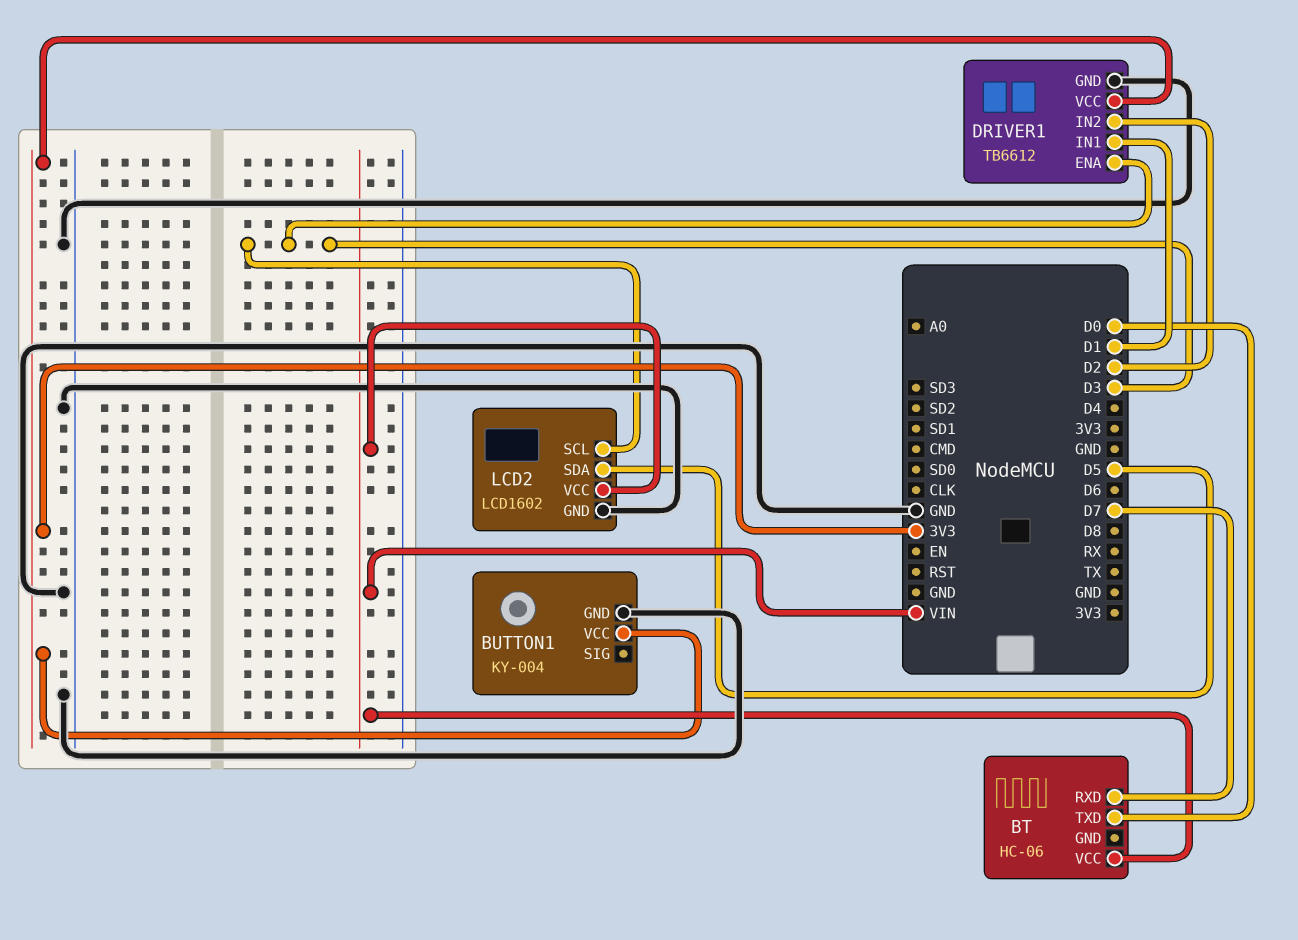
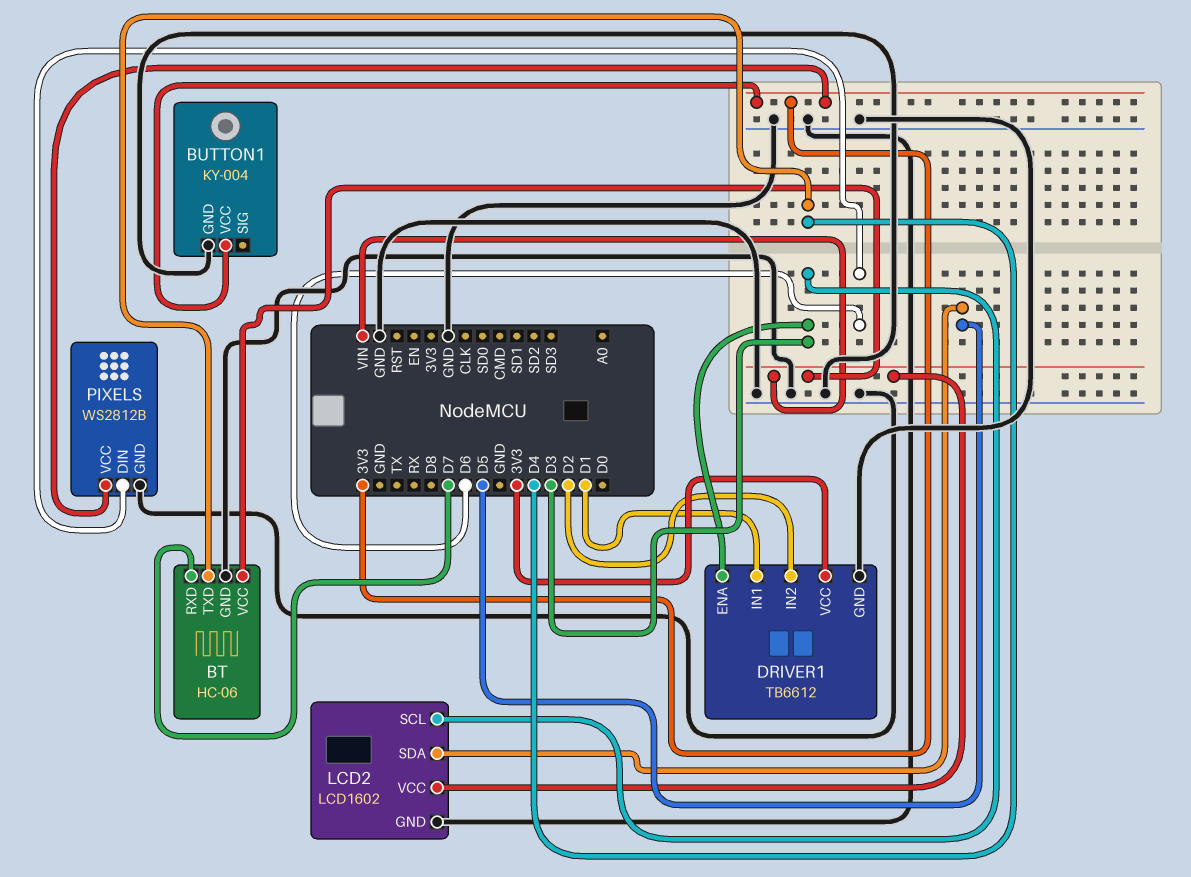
BT pin GND: none -> GND
BT pin TXD: D0 -> D4
PIXELS: none -> WS2812B
PIXELS pin DIN: none -> D6
PIXELS pin GND: none -> GND
PIXELS pin VCC: none -> 3V3

